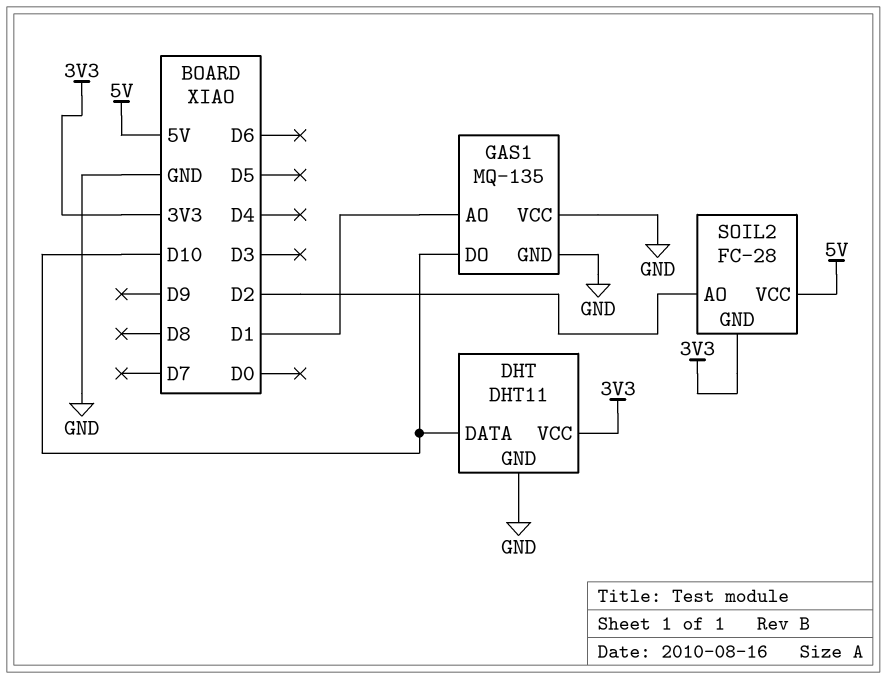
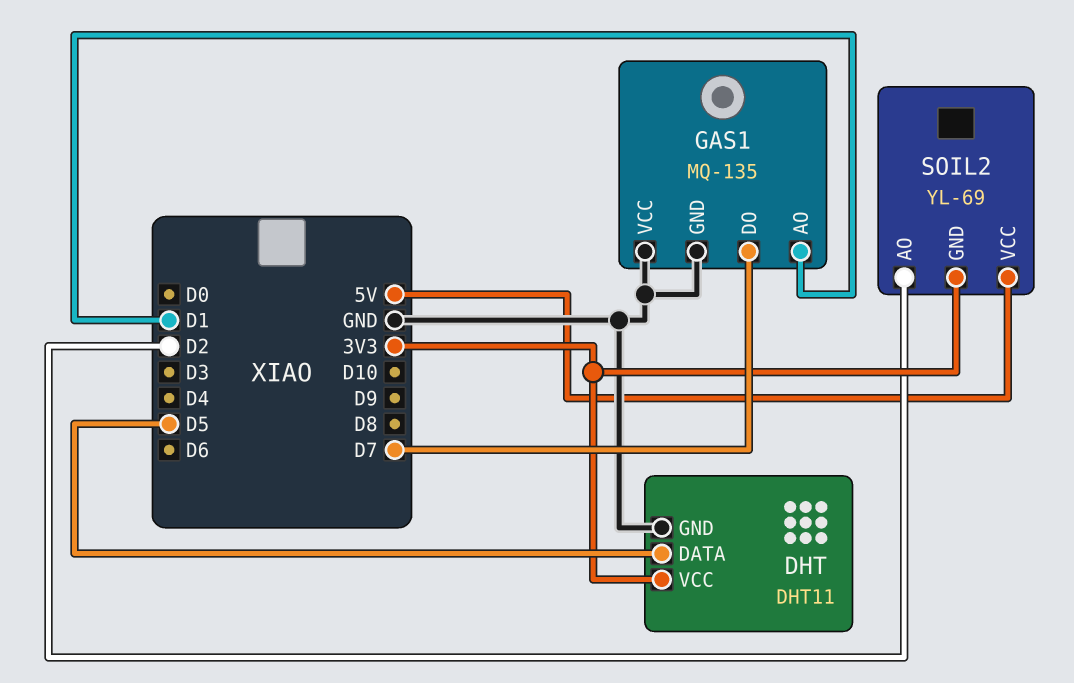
DHT pin DATA: D10 -> D5
GAS1 pin DO: D10 -> D7
SOIL2: FC-28 -> YL-69

